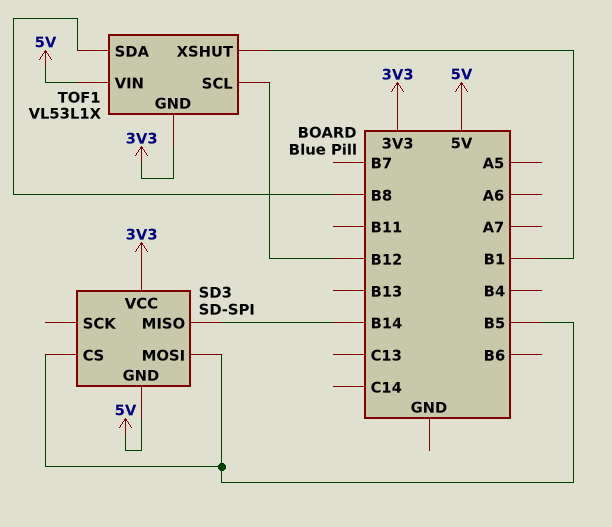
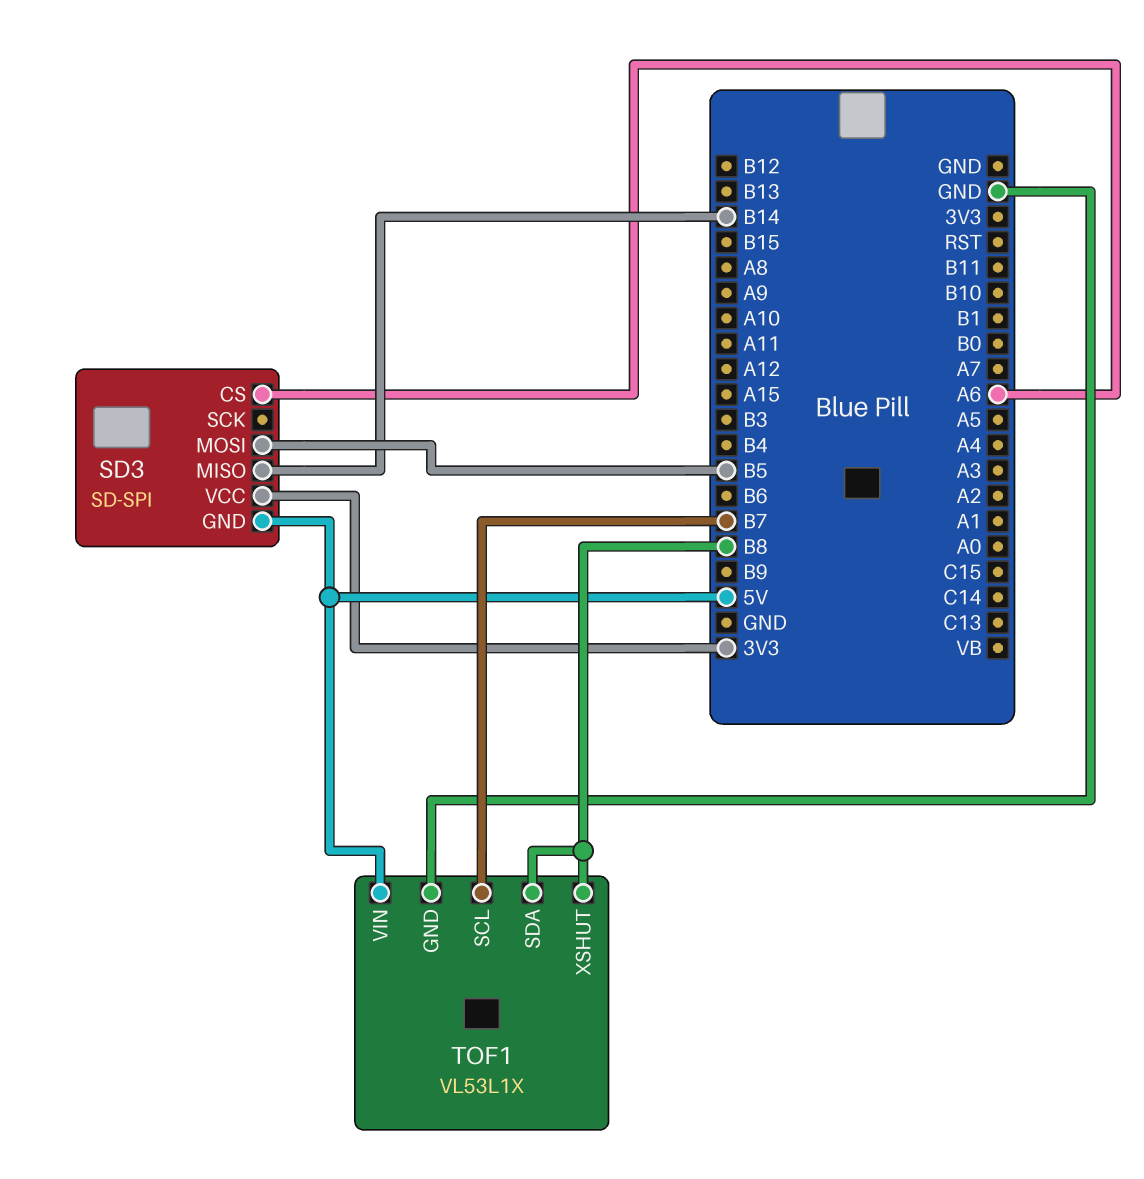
SD3 pin CS: B5 -> A6
TOF1 pin GND: 3V3 -> GND
TOF1 pin SCL: B12 -> B7
TOF1 pin XSHUT: B1 -> B8

